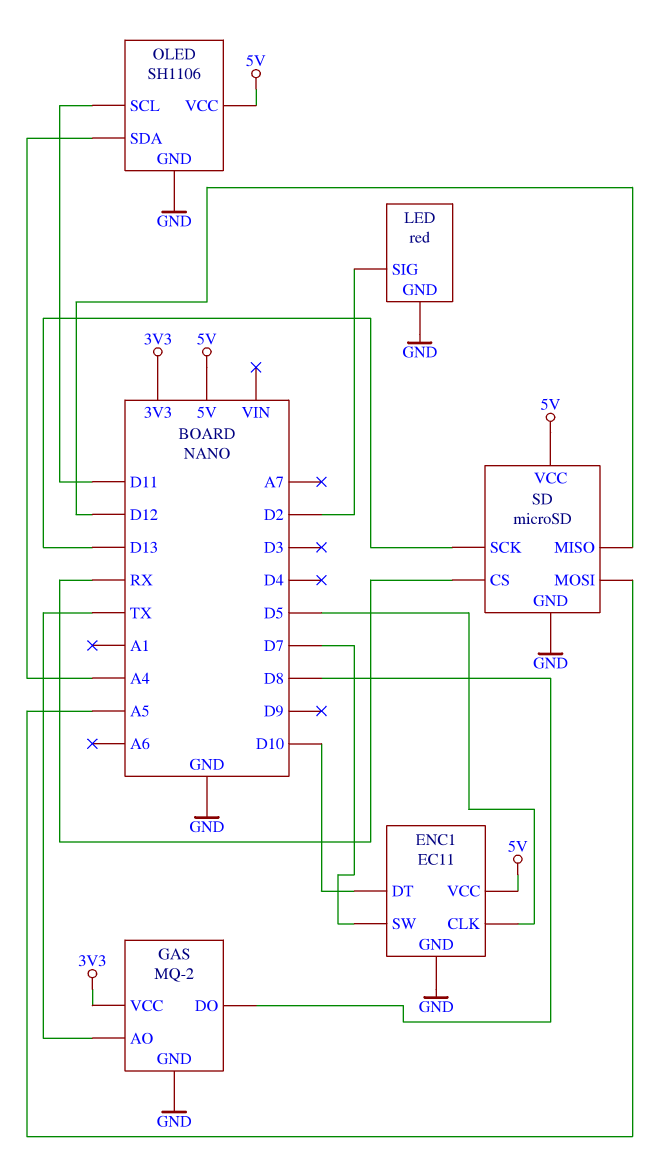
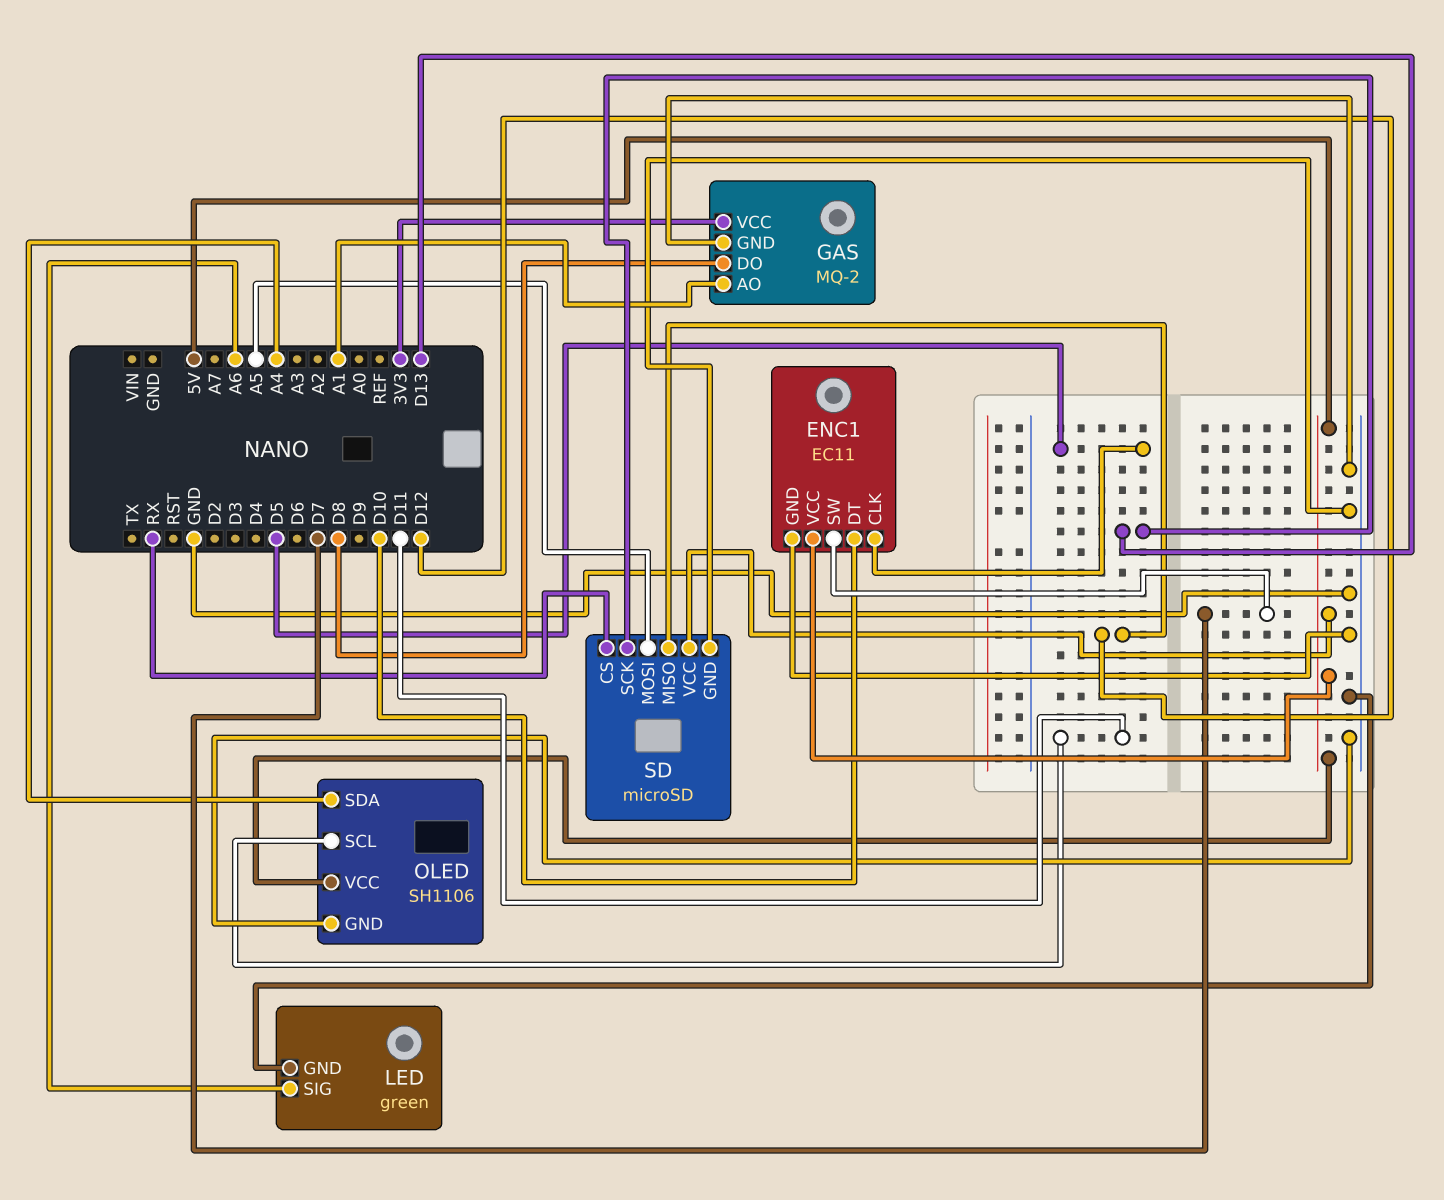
GAS pin AO: TX -> A1
LED: red -> green
LED pin SIG: D2 -> A6

